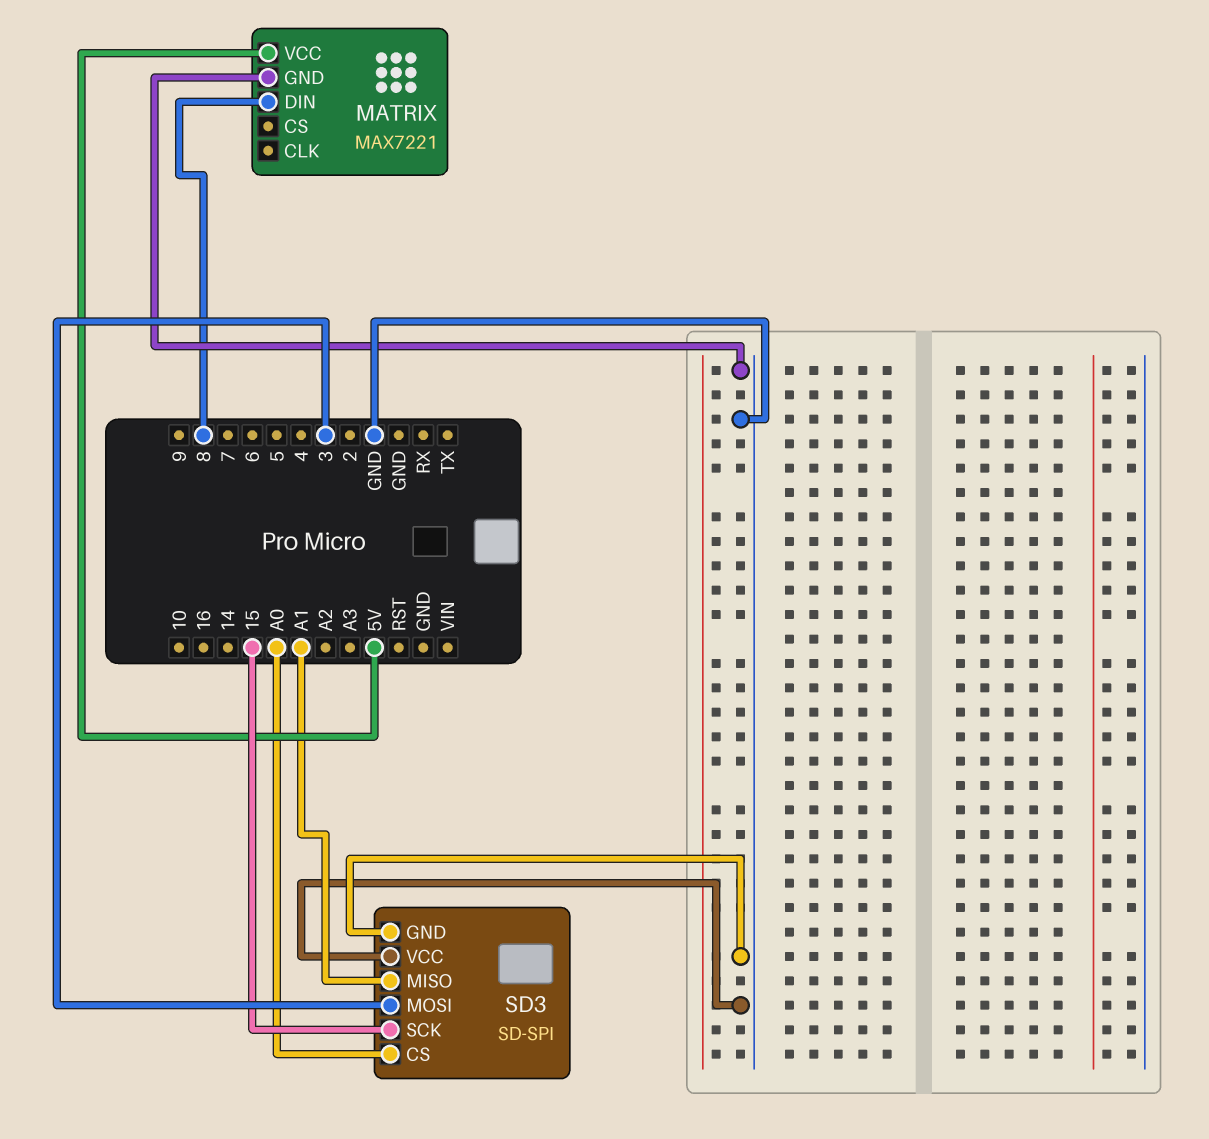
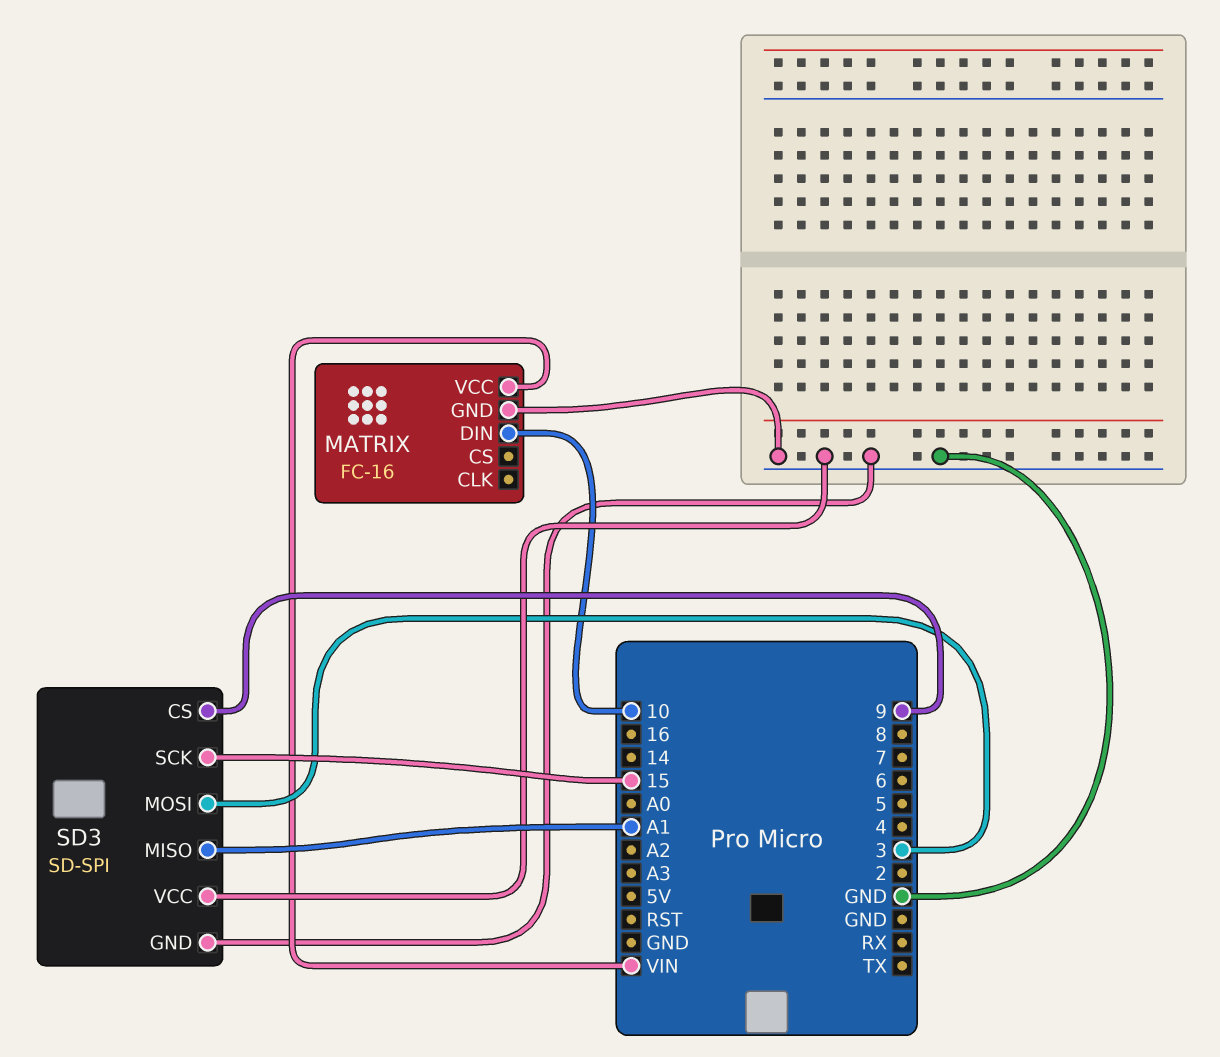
MATRIX: MAX7221 -> FC-16
MATRIX pin DIN: 8 -> 10
MATRIX pin VCC: 5V -> VIN
SD3 pin CS: A0 -> 9

